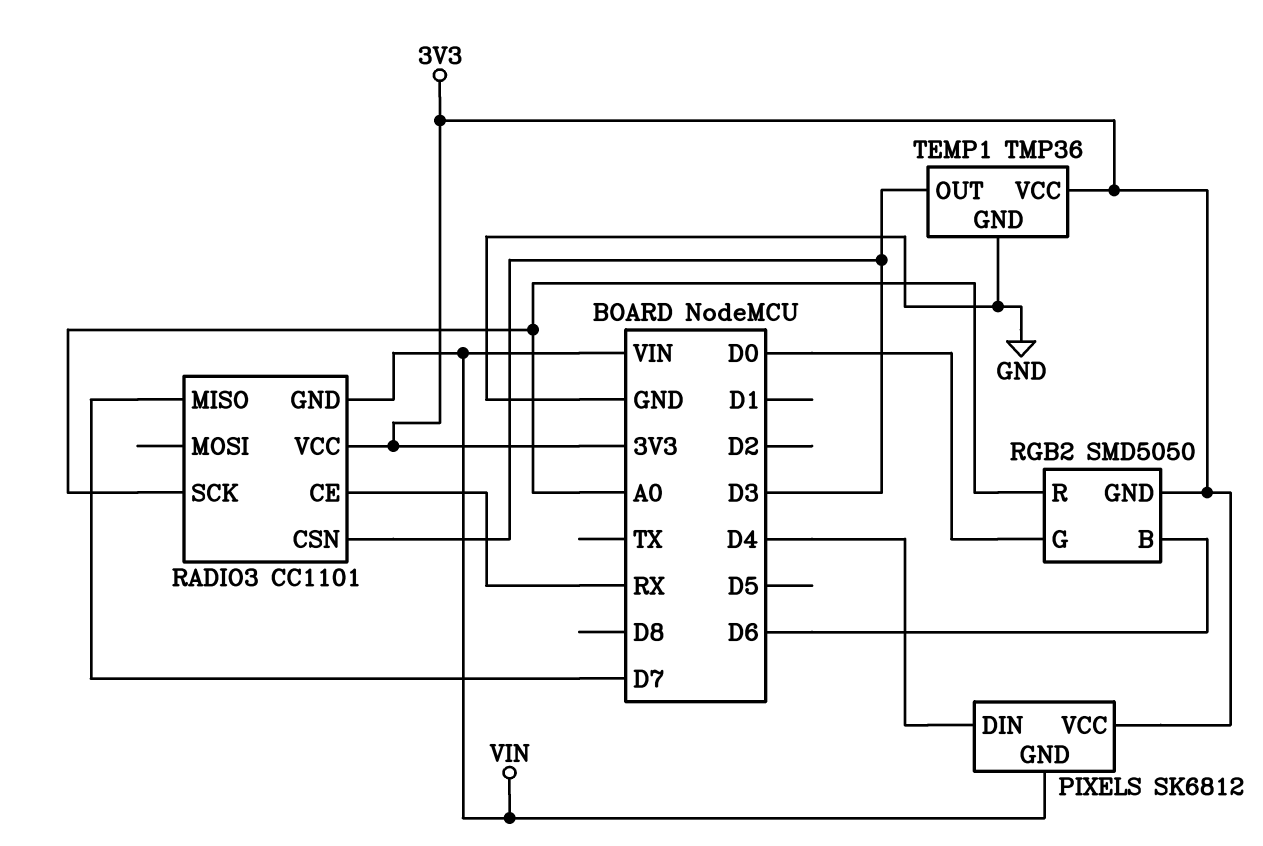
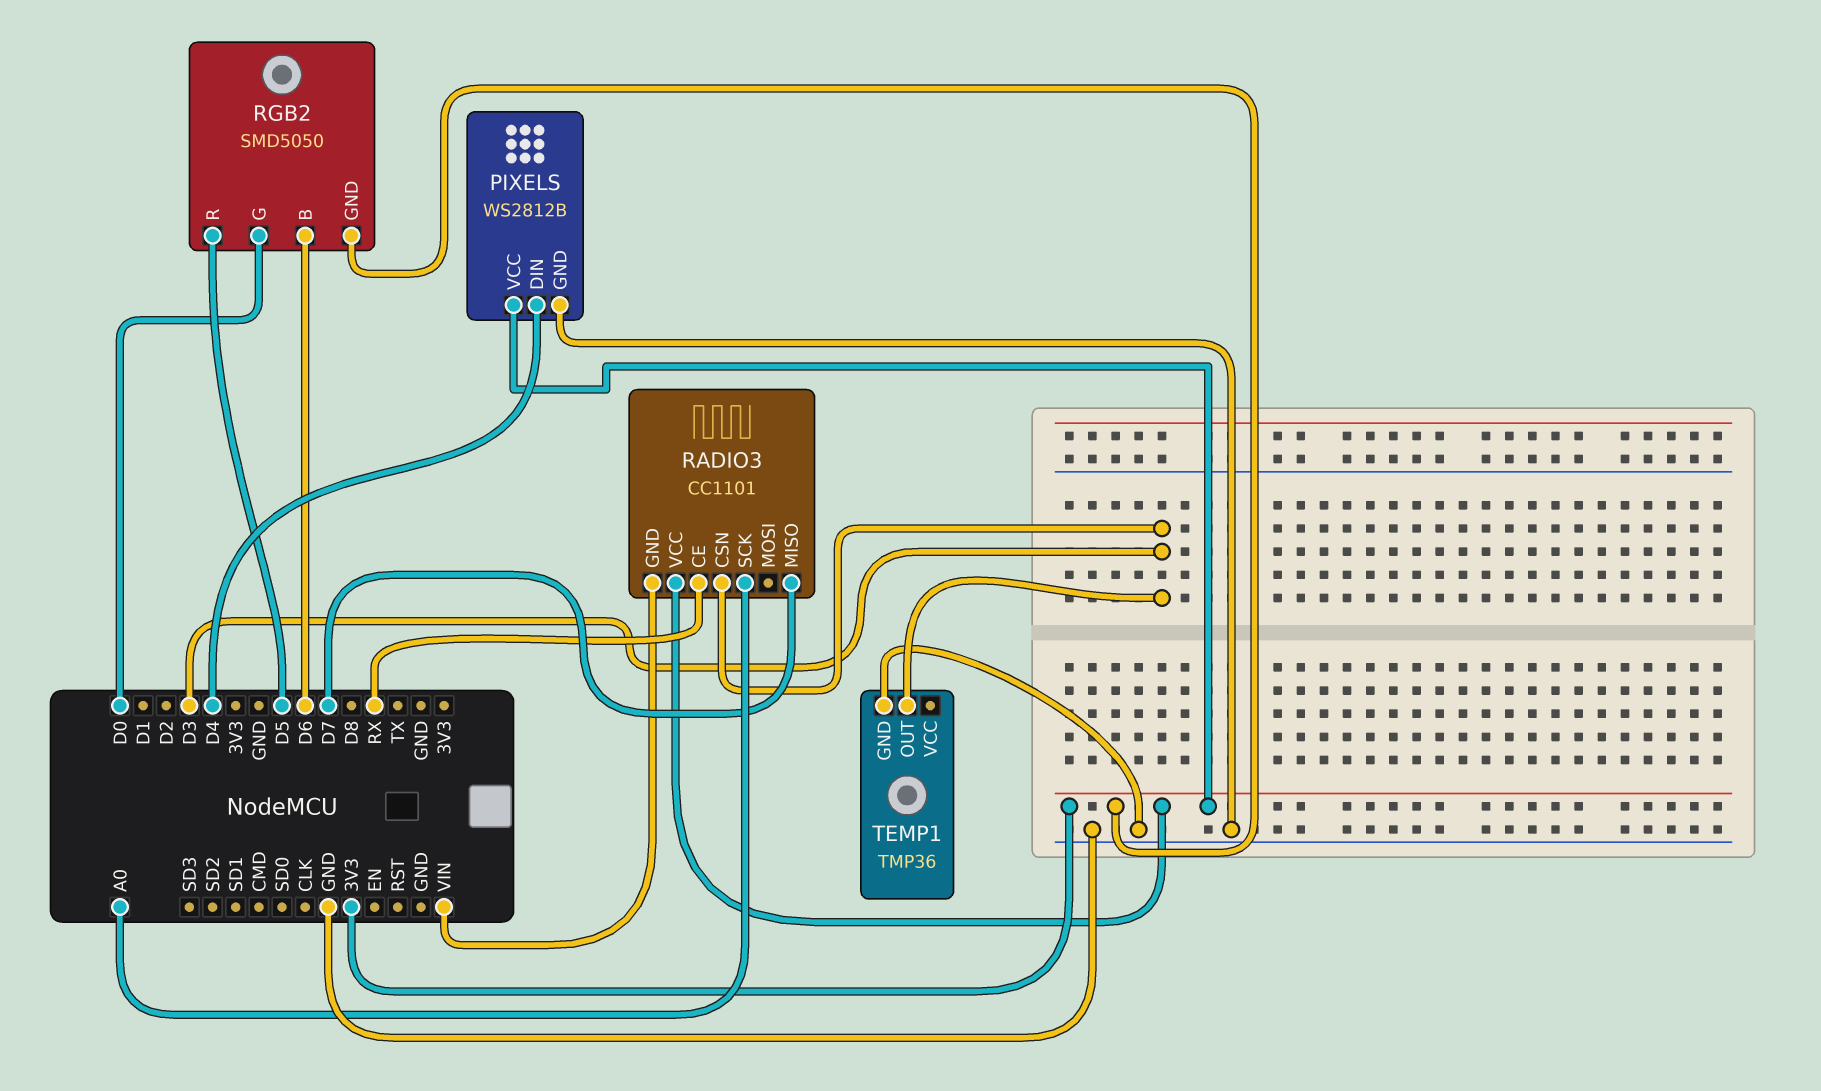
PIXELS: SK6812 -> WS2812B
PIXELS pin GND: VIN -> GND
RGB2 pin R: A0 -> D5
TEMP1 pin VCC: 3V3 -> none

